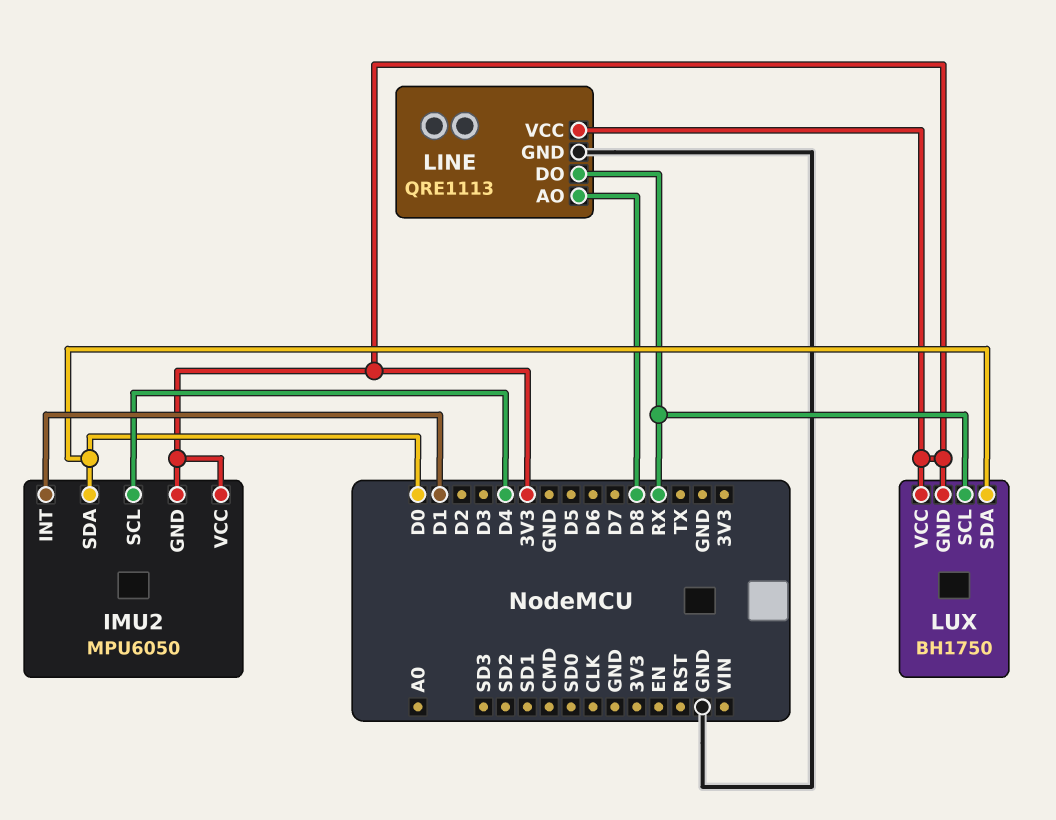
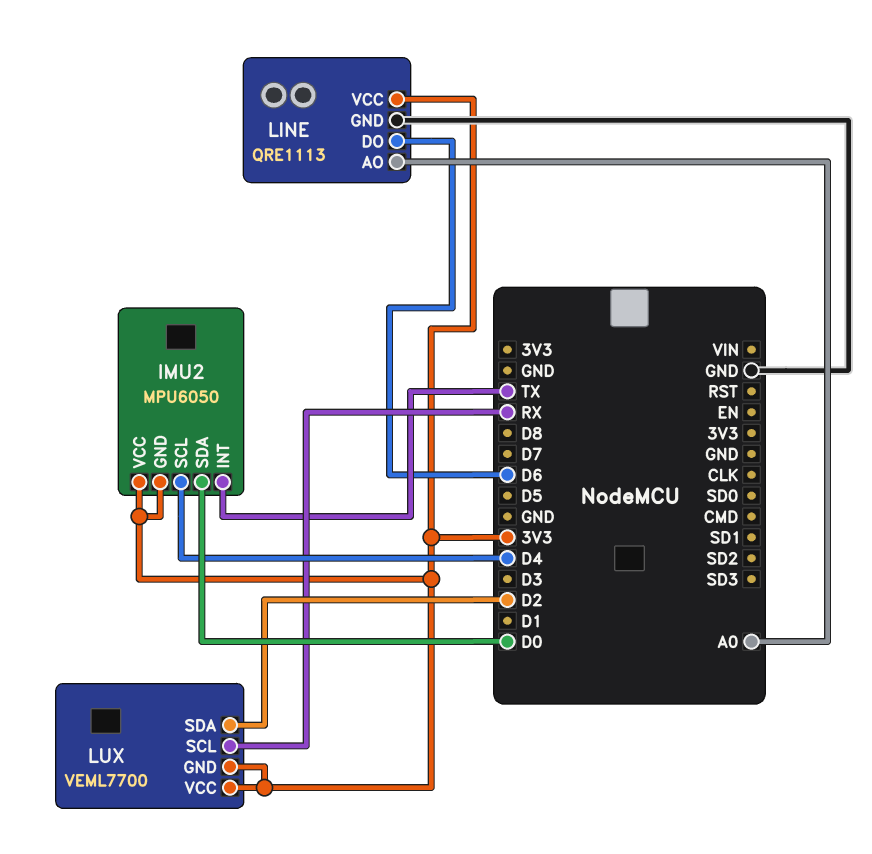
IMU2 pin INT: D1 -> TX
LINE pin AO: D8 -> A0
LINE pin DO: RX -> D6
LUX: BH1750 -> VEML7700
LUX pin SDA: D0 -> D2

